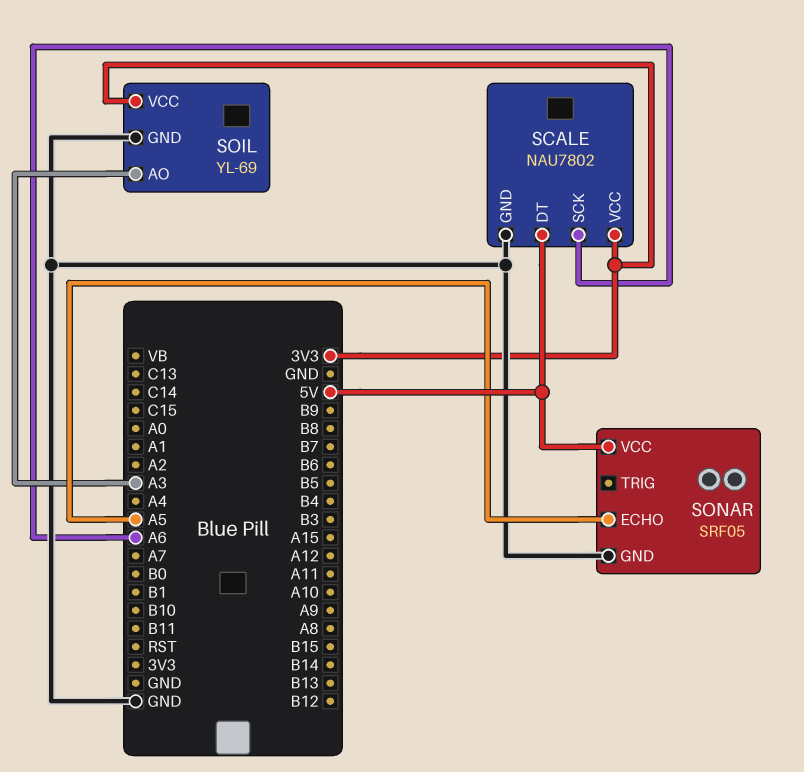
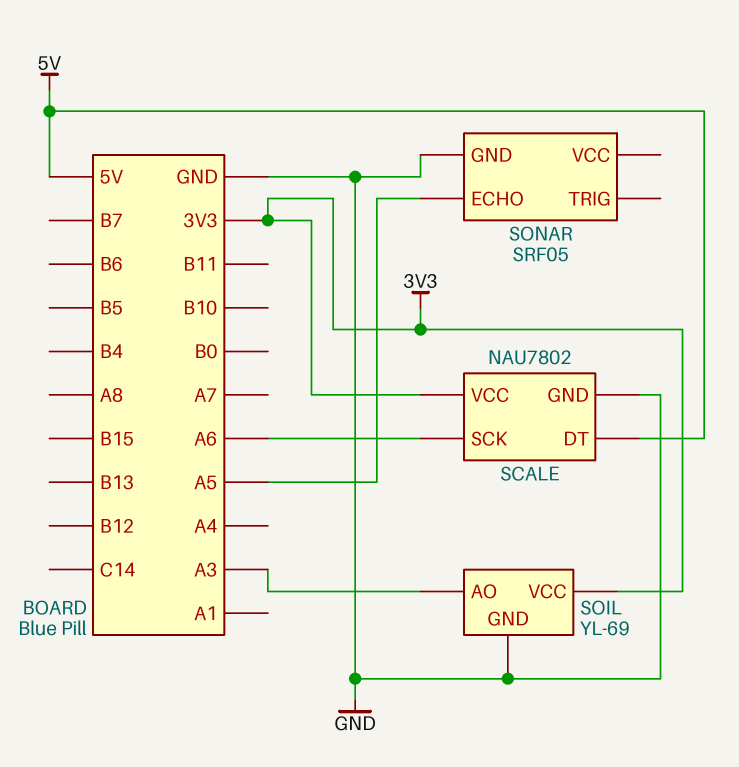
SONAR pin VCC: 5V -> none

